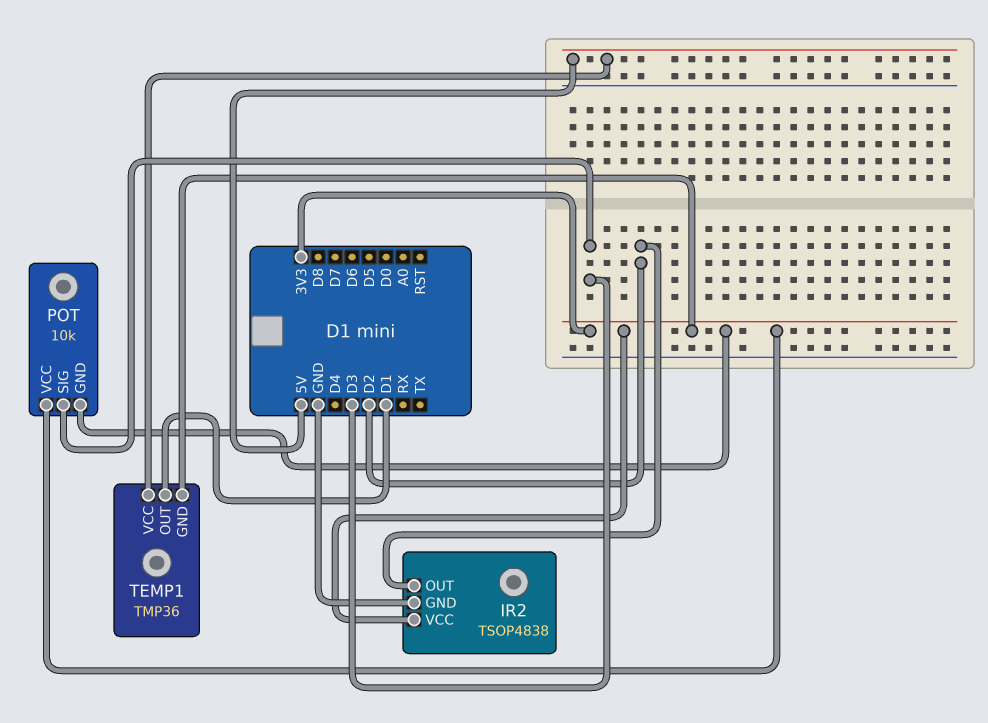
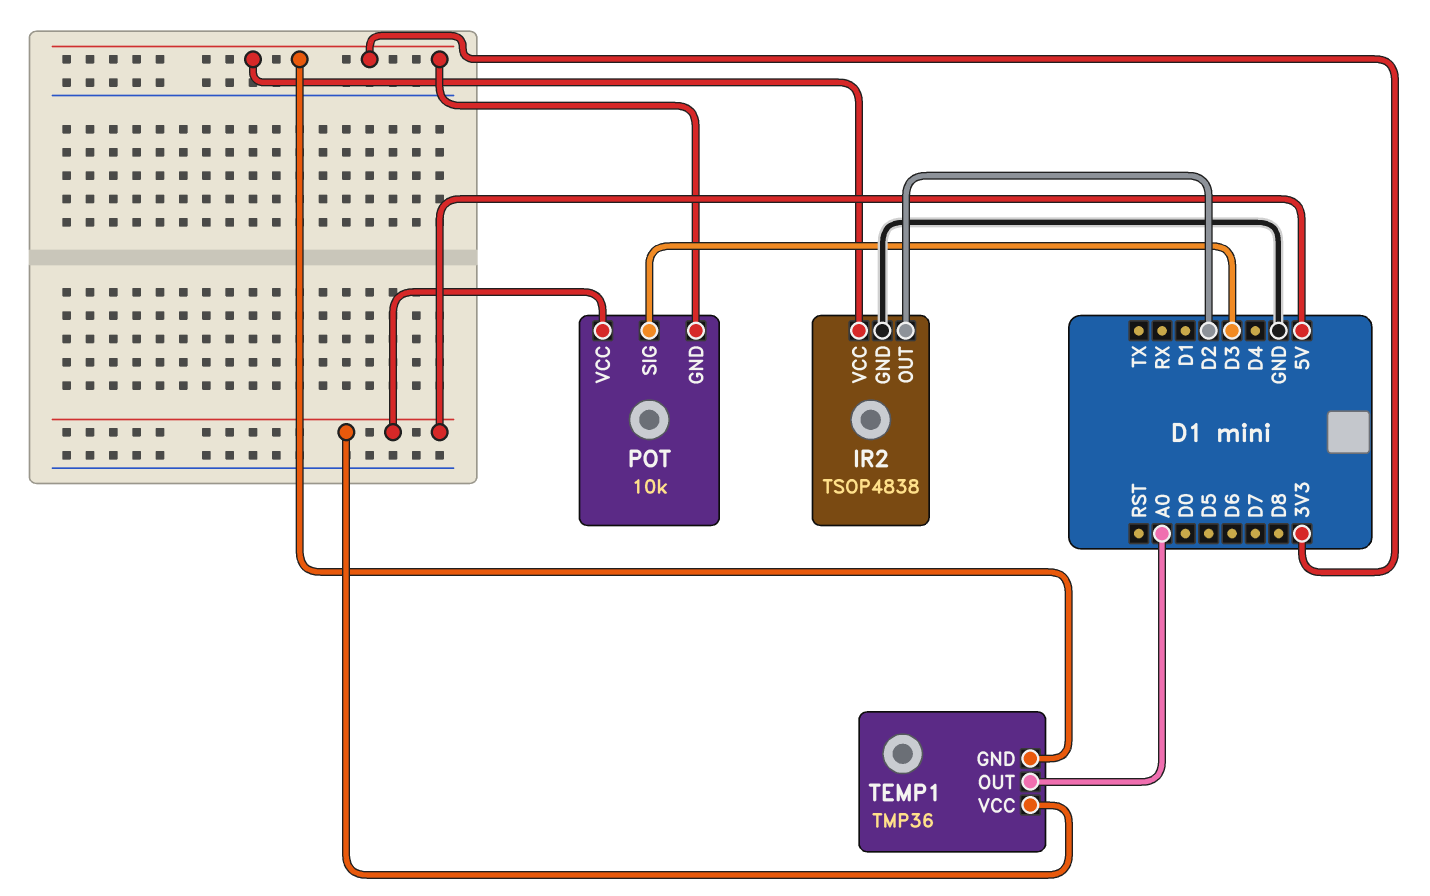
POT pin VCC: 3V3 -> 5V
TEMP1 pin OUT: D1 -> A0

